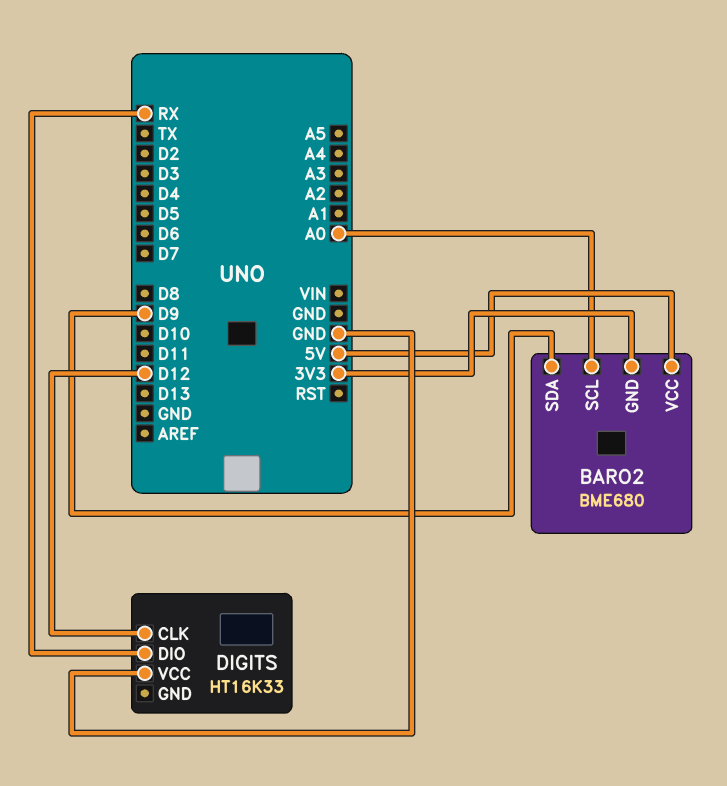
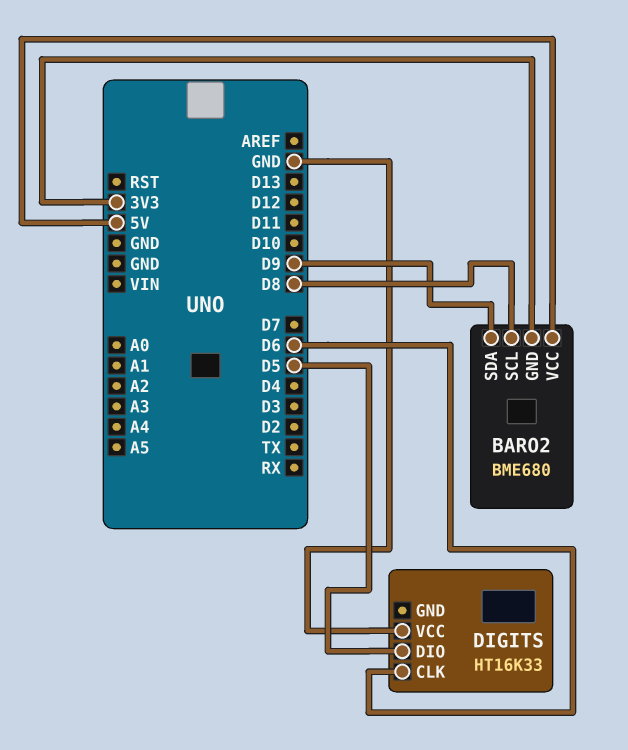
BARO2 pin SCL: A0 -> D8
DIGITS pin CLK: D12 -> D6
DIGITS pin DIO: RX -> D5

